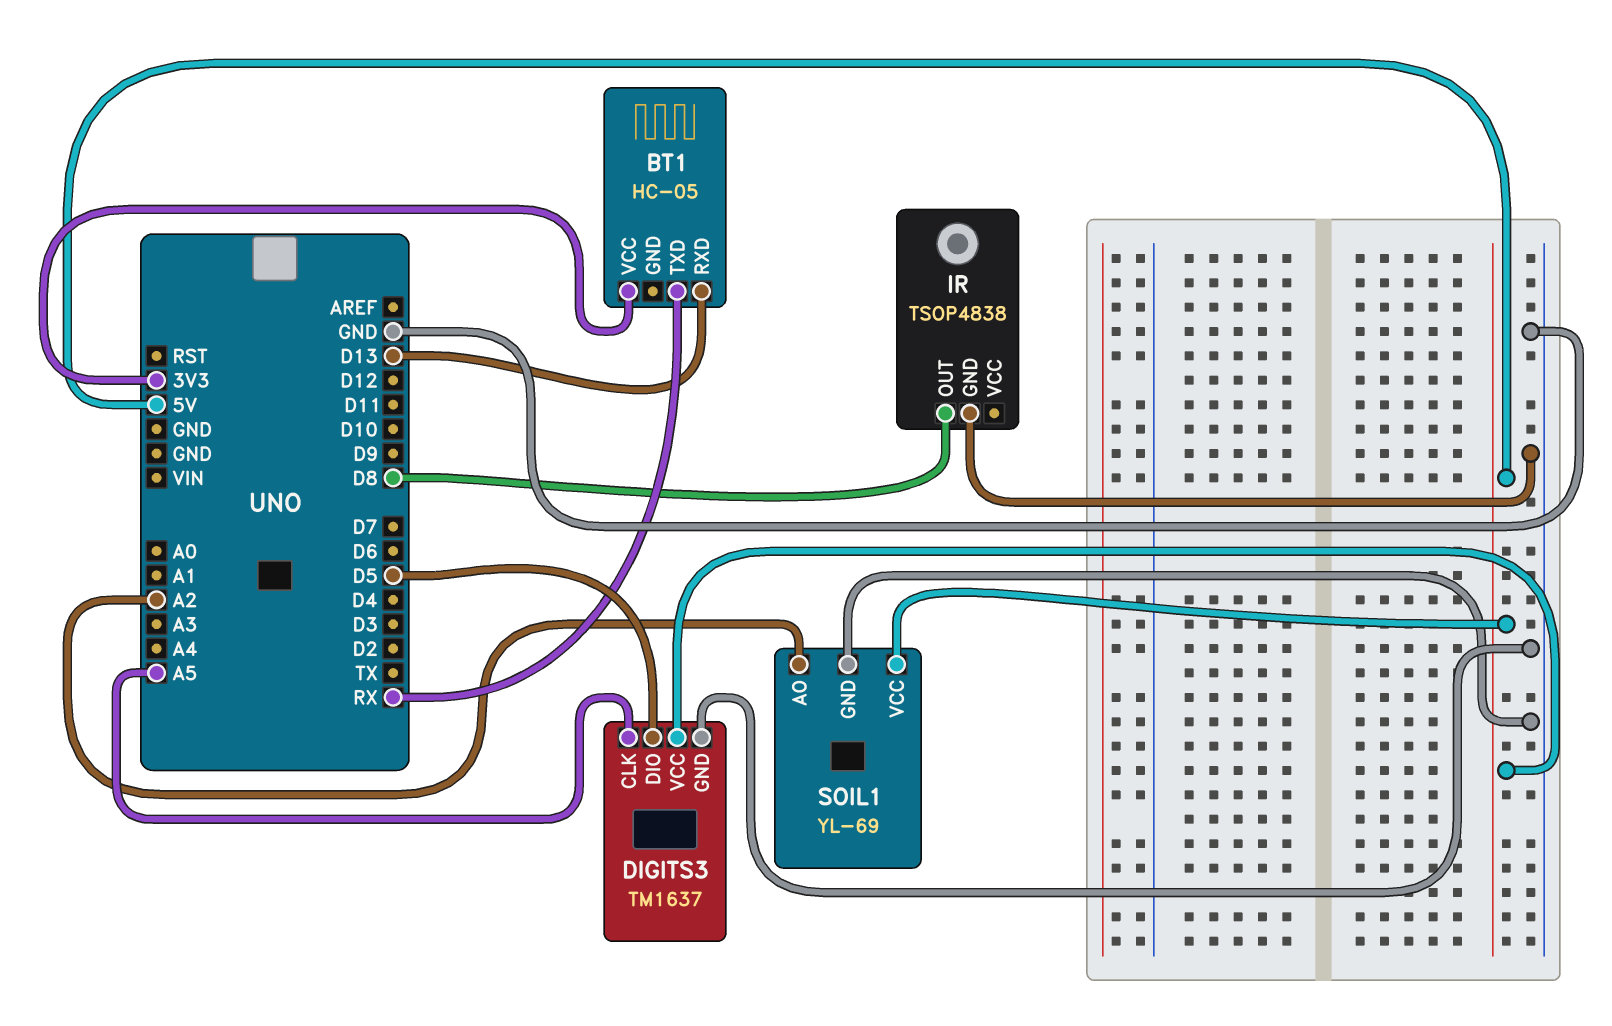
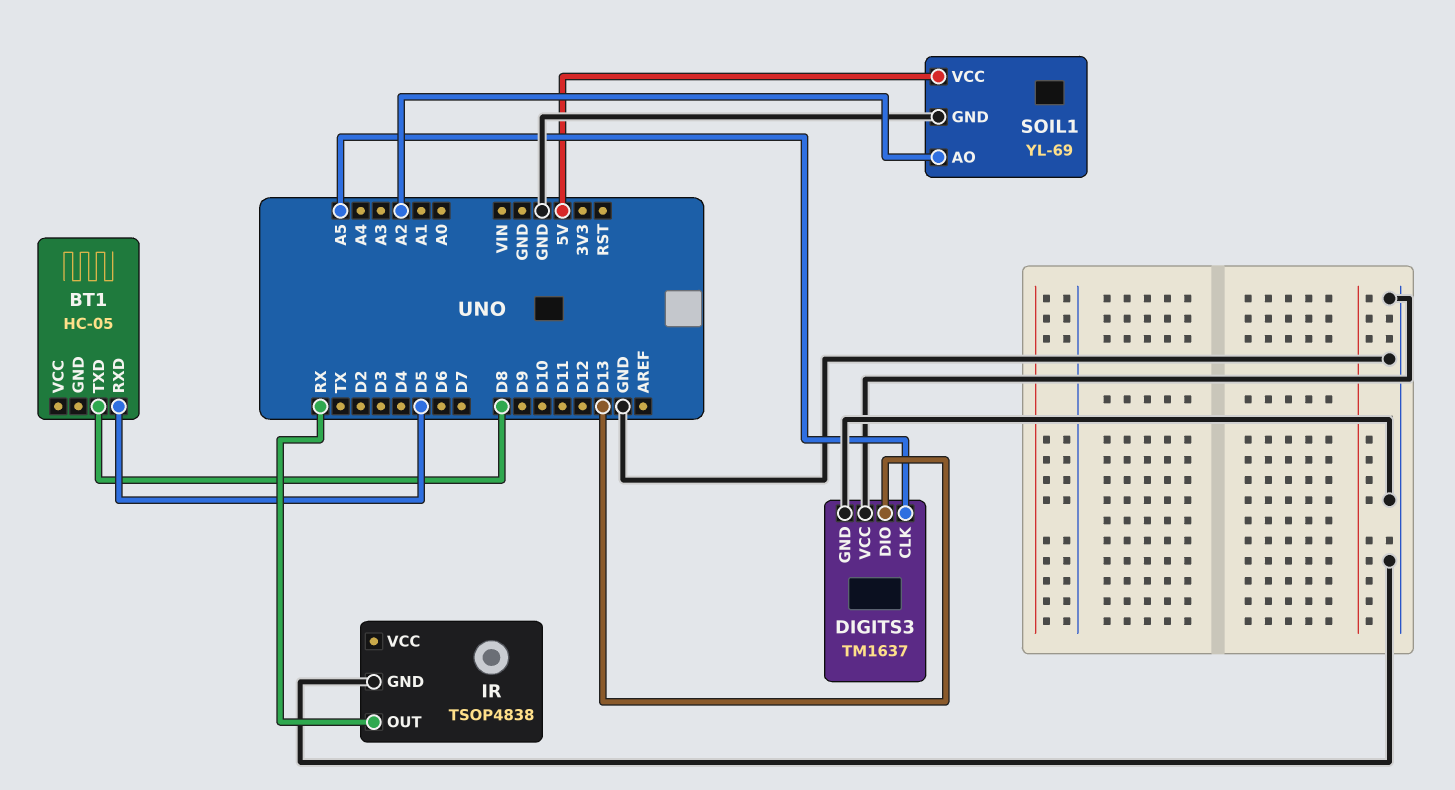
BT1 pin RXD: D13 -> D5
BT1 pin TXD: RX -> D8
BT1 pin VCC: 3V3 -> none
DIGITS3 pin DIO: D5 -> D13
DIGITS3 pin VCC: 5V -> GND
IR pin OUT: D8 -> RX

